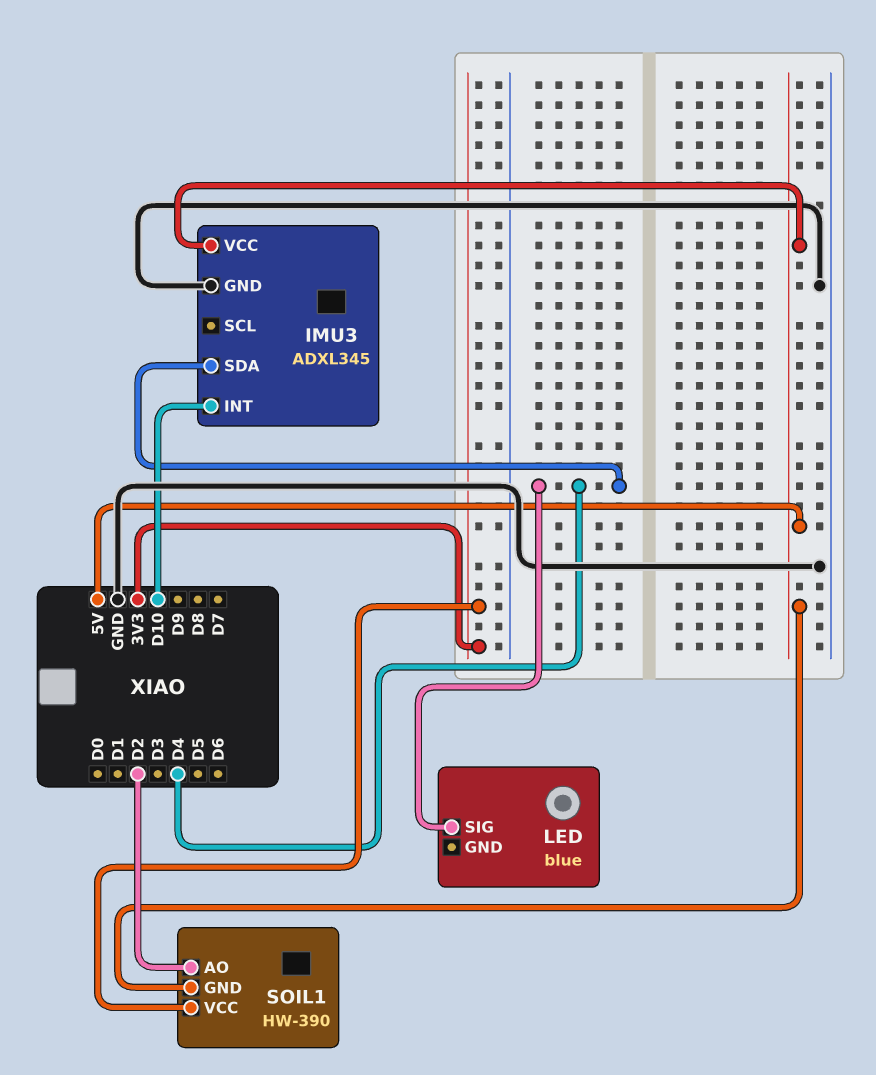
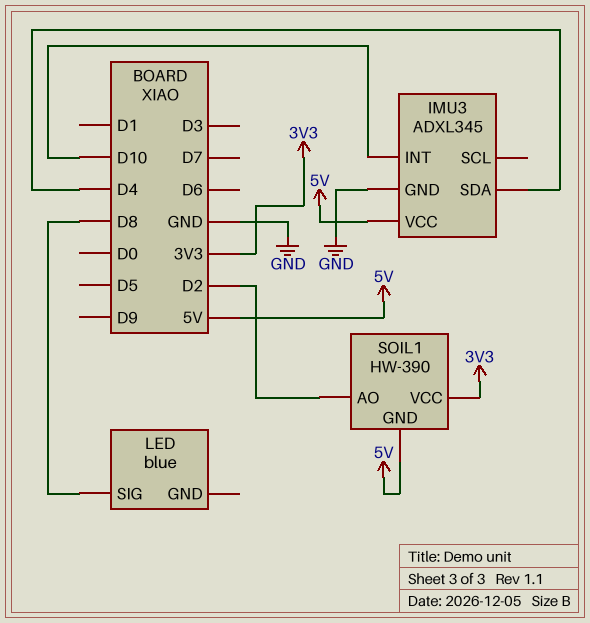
LED pin SIG: D4 -> D8

